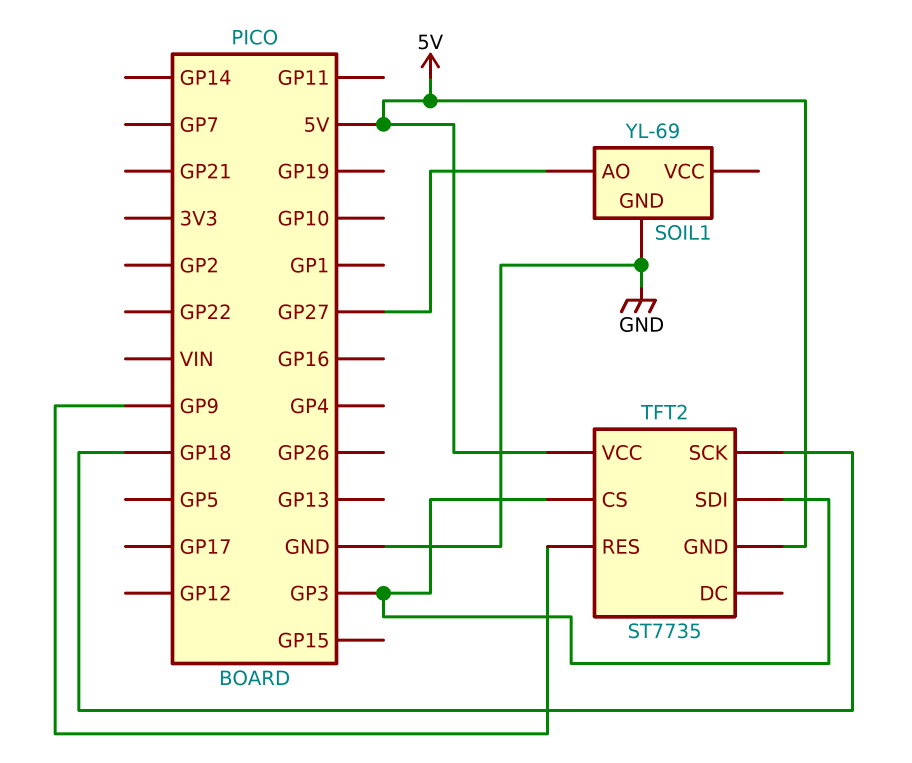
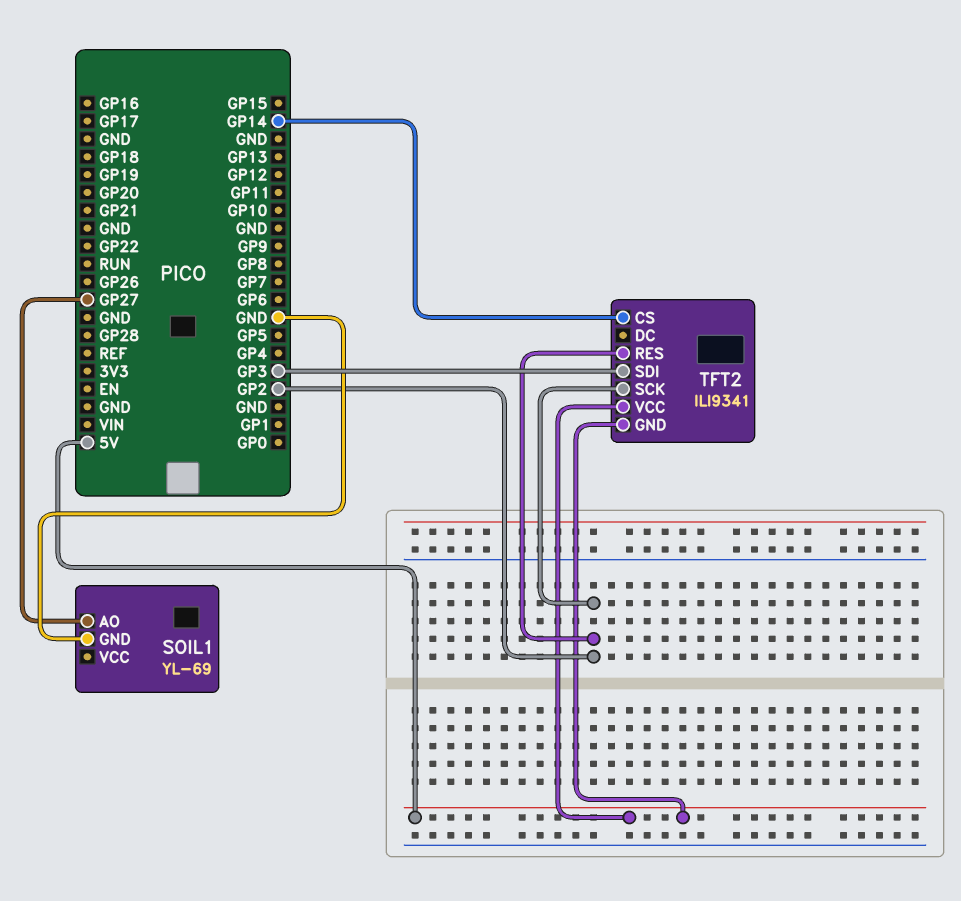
TFT2: ST7735 -> ILI9341
TFT2 pin CS: GP3 -> GP14
TFT2 pin RES: GP9 -> GP2
TFT2 pin SCK: GP18 -> GP2

